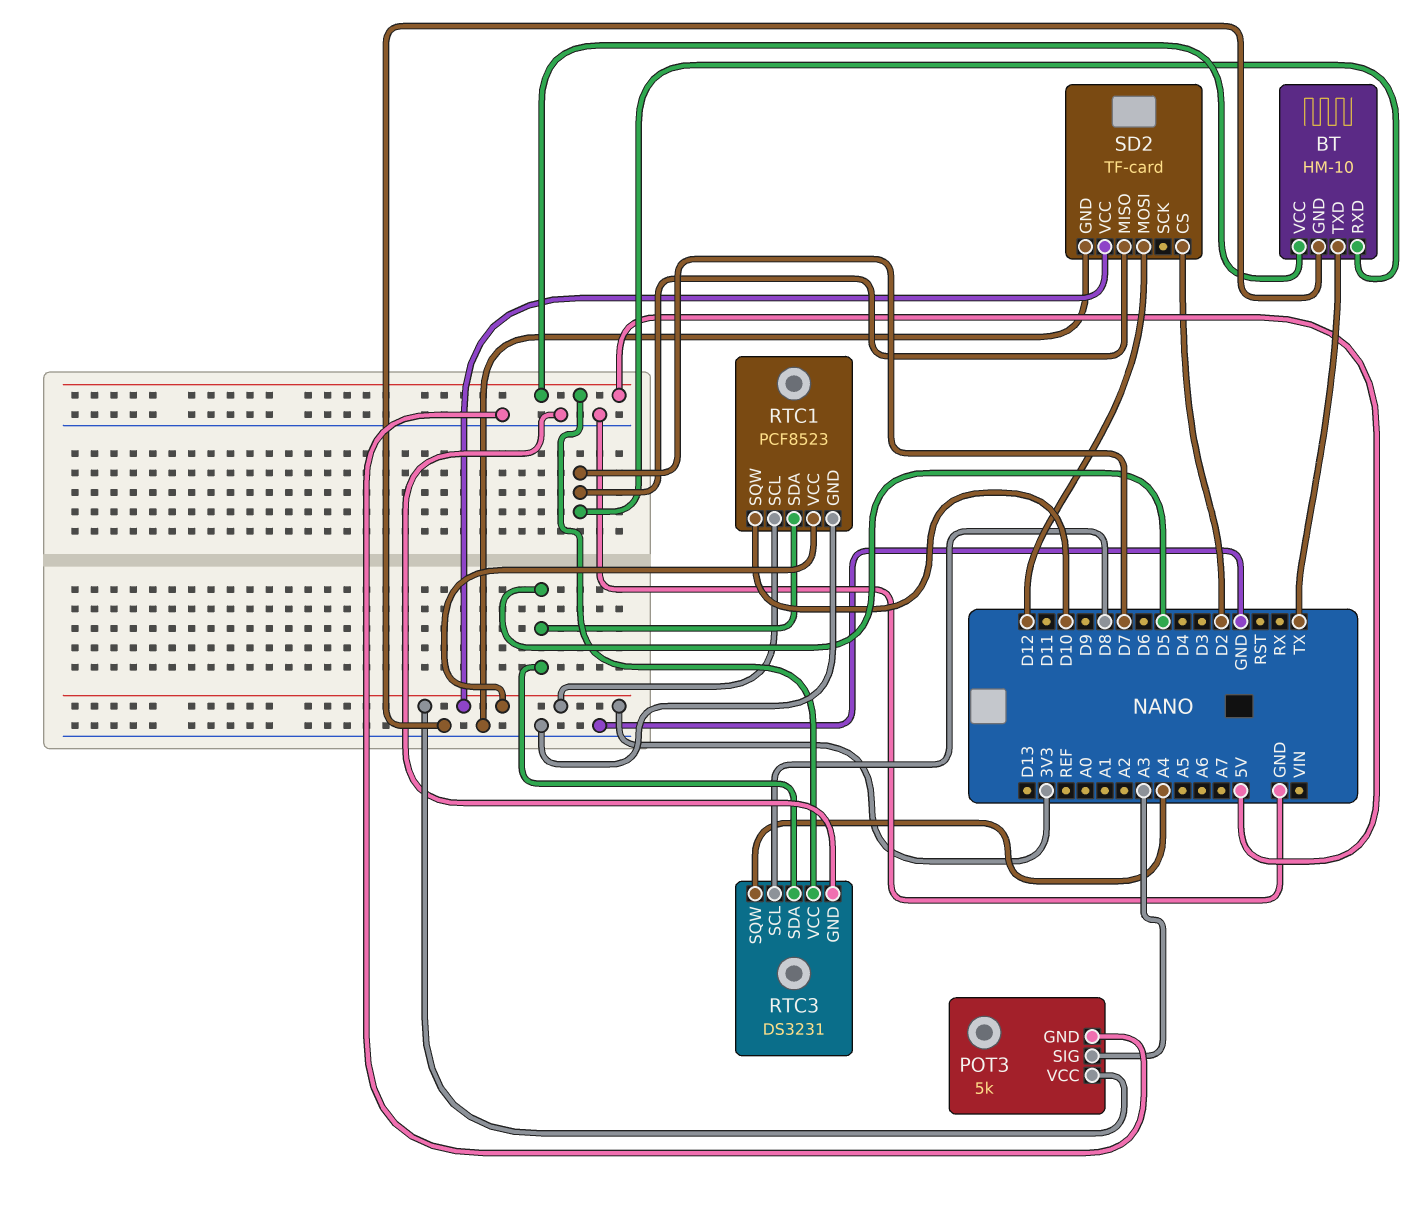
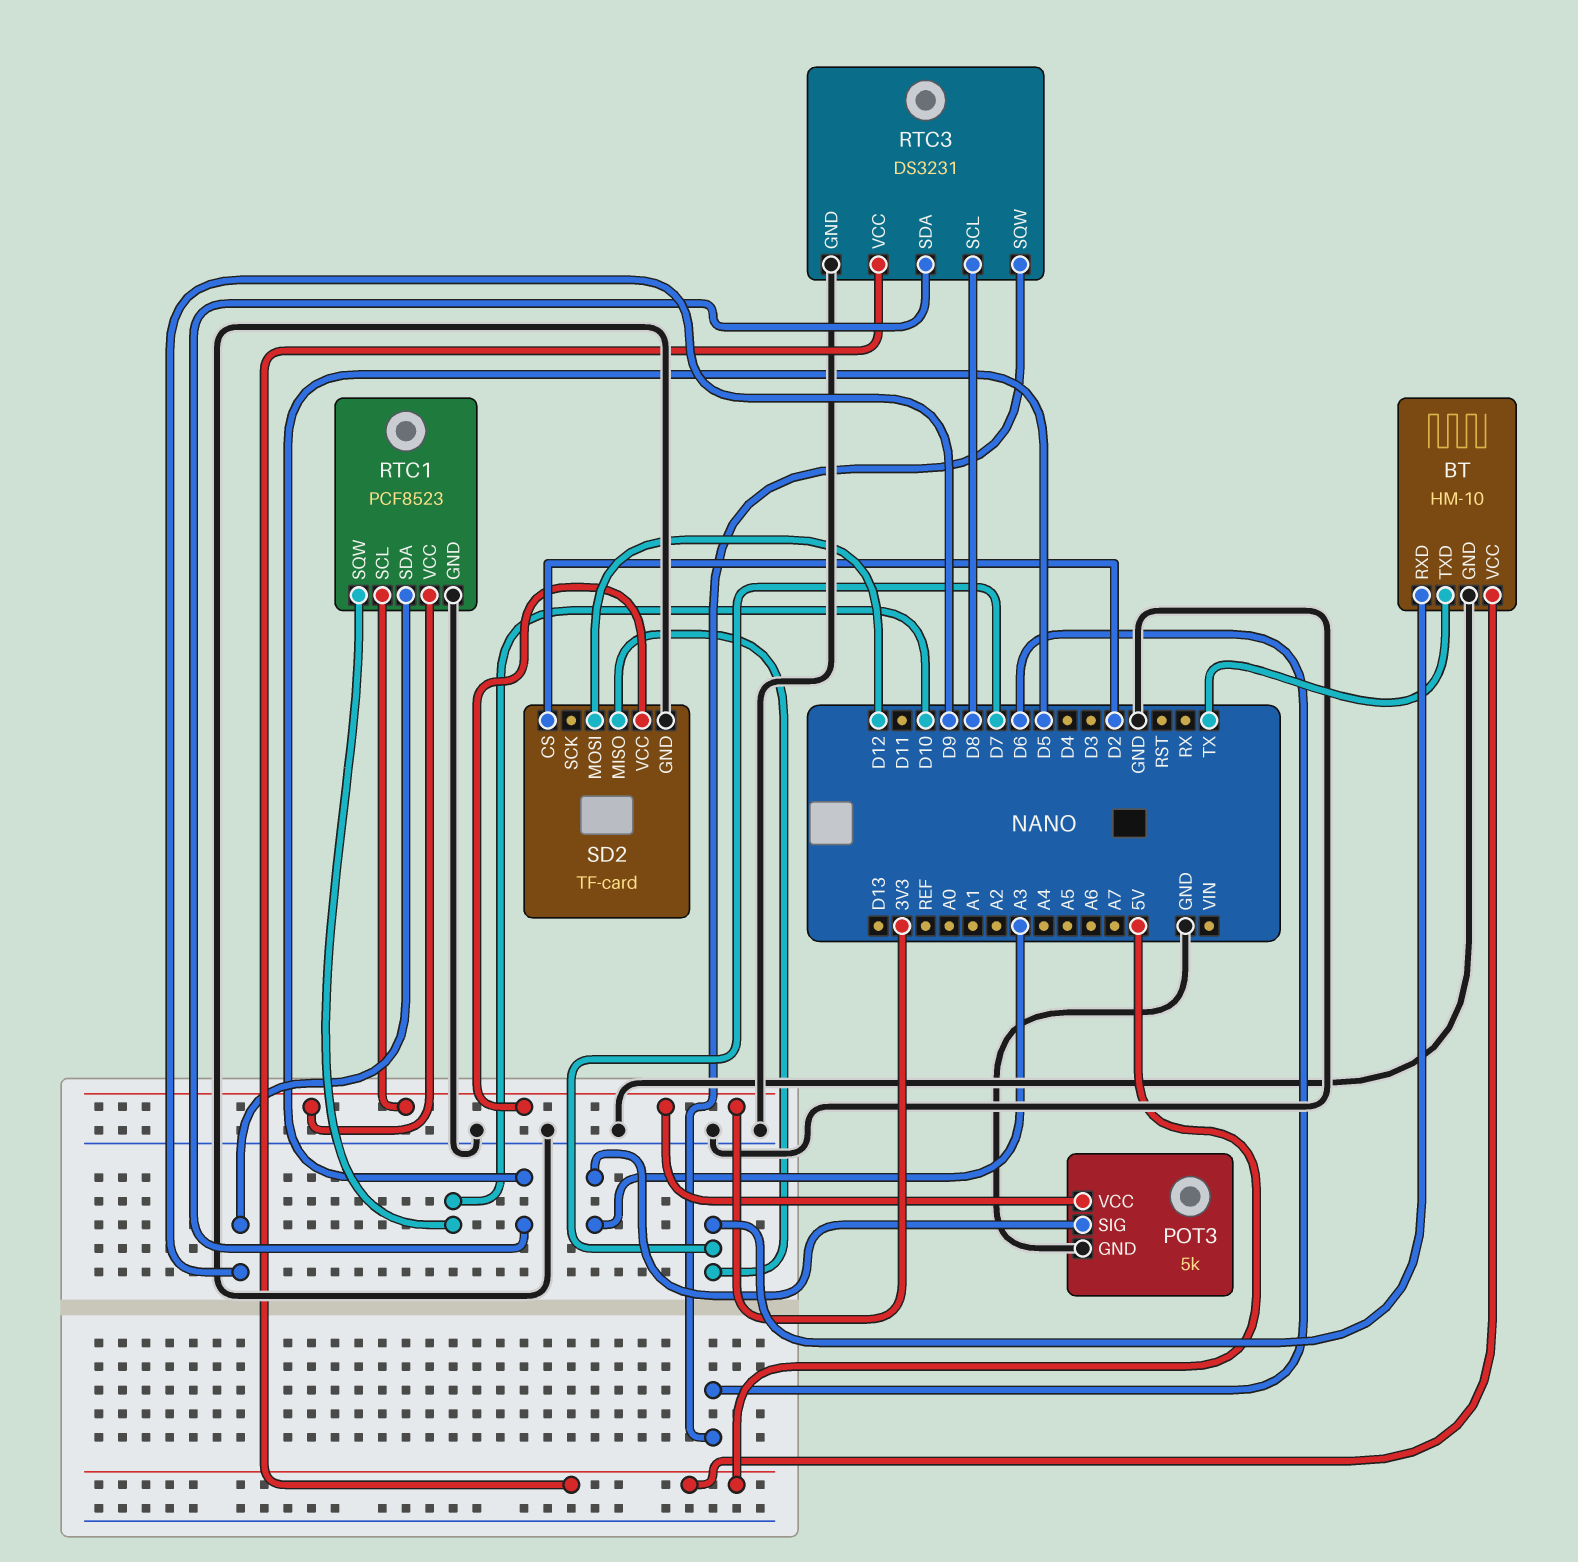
RTC1 pin SDA: D5 -> D9
RTC3 pin SQW: A4 -> D6

